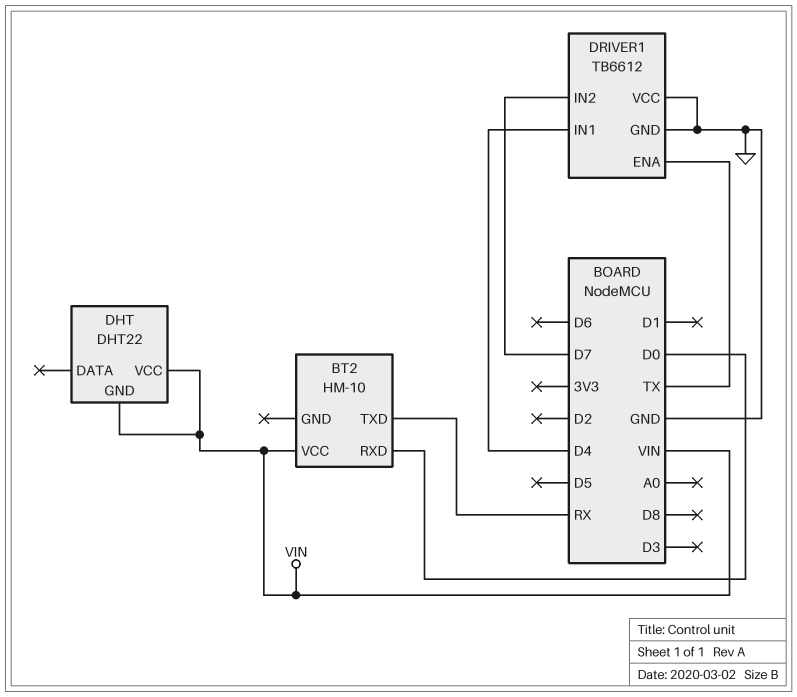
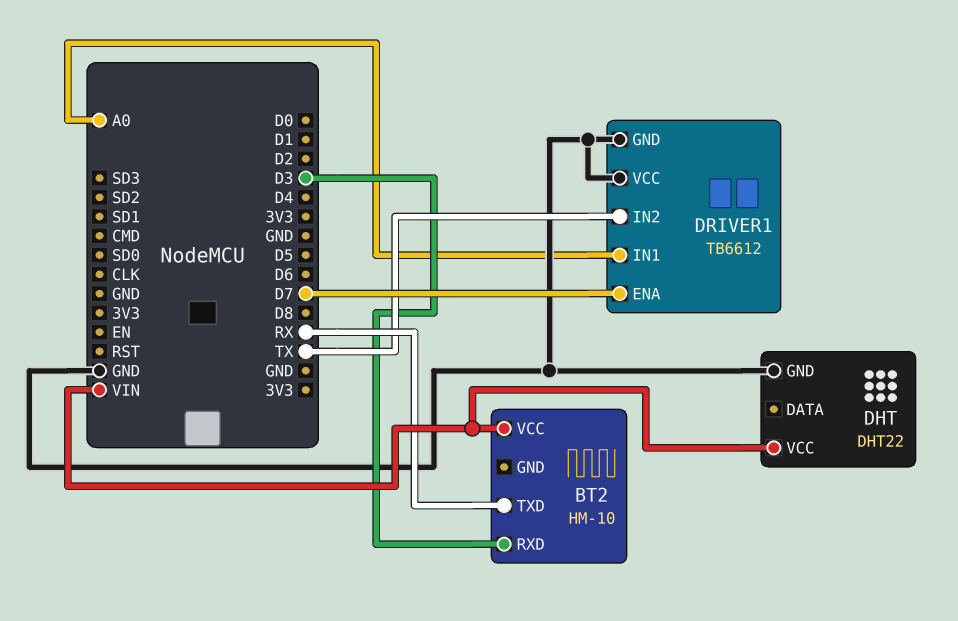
BT2 pin RXD: D0 -> D3
DHT pin GND: VIN -> GND
DRIVER1 pin ENA: TX -> D7
DRIVER1 pin IN1: D4 -> A0
DRIVER1 pin IN2: D7 -> TX

